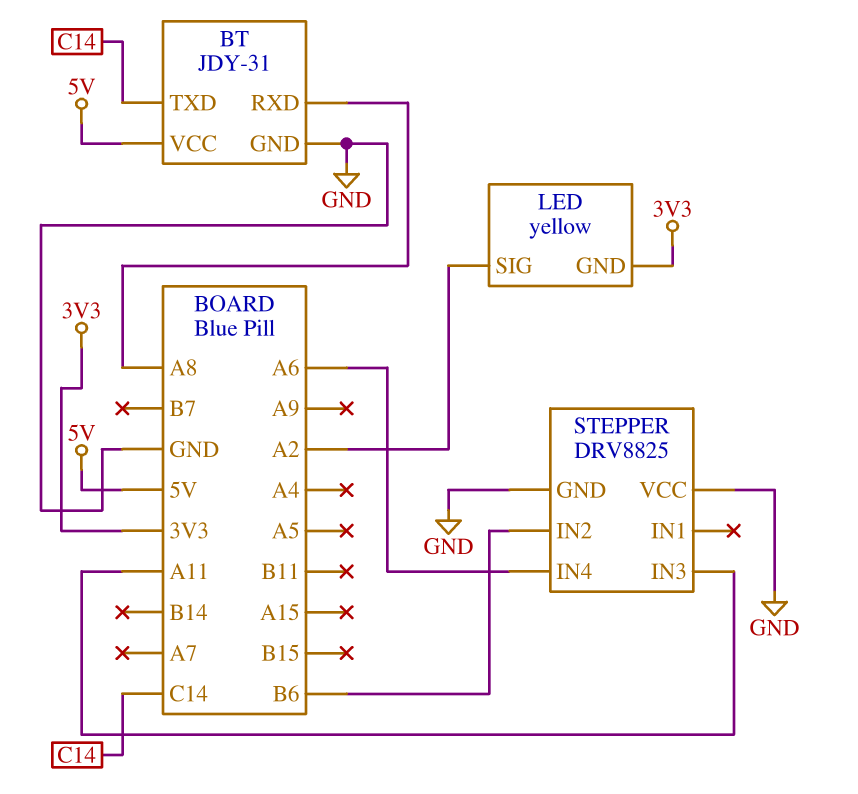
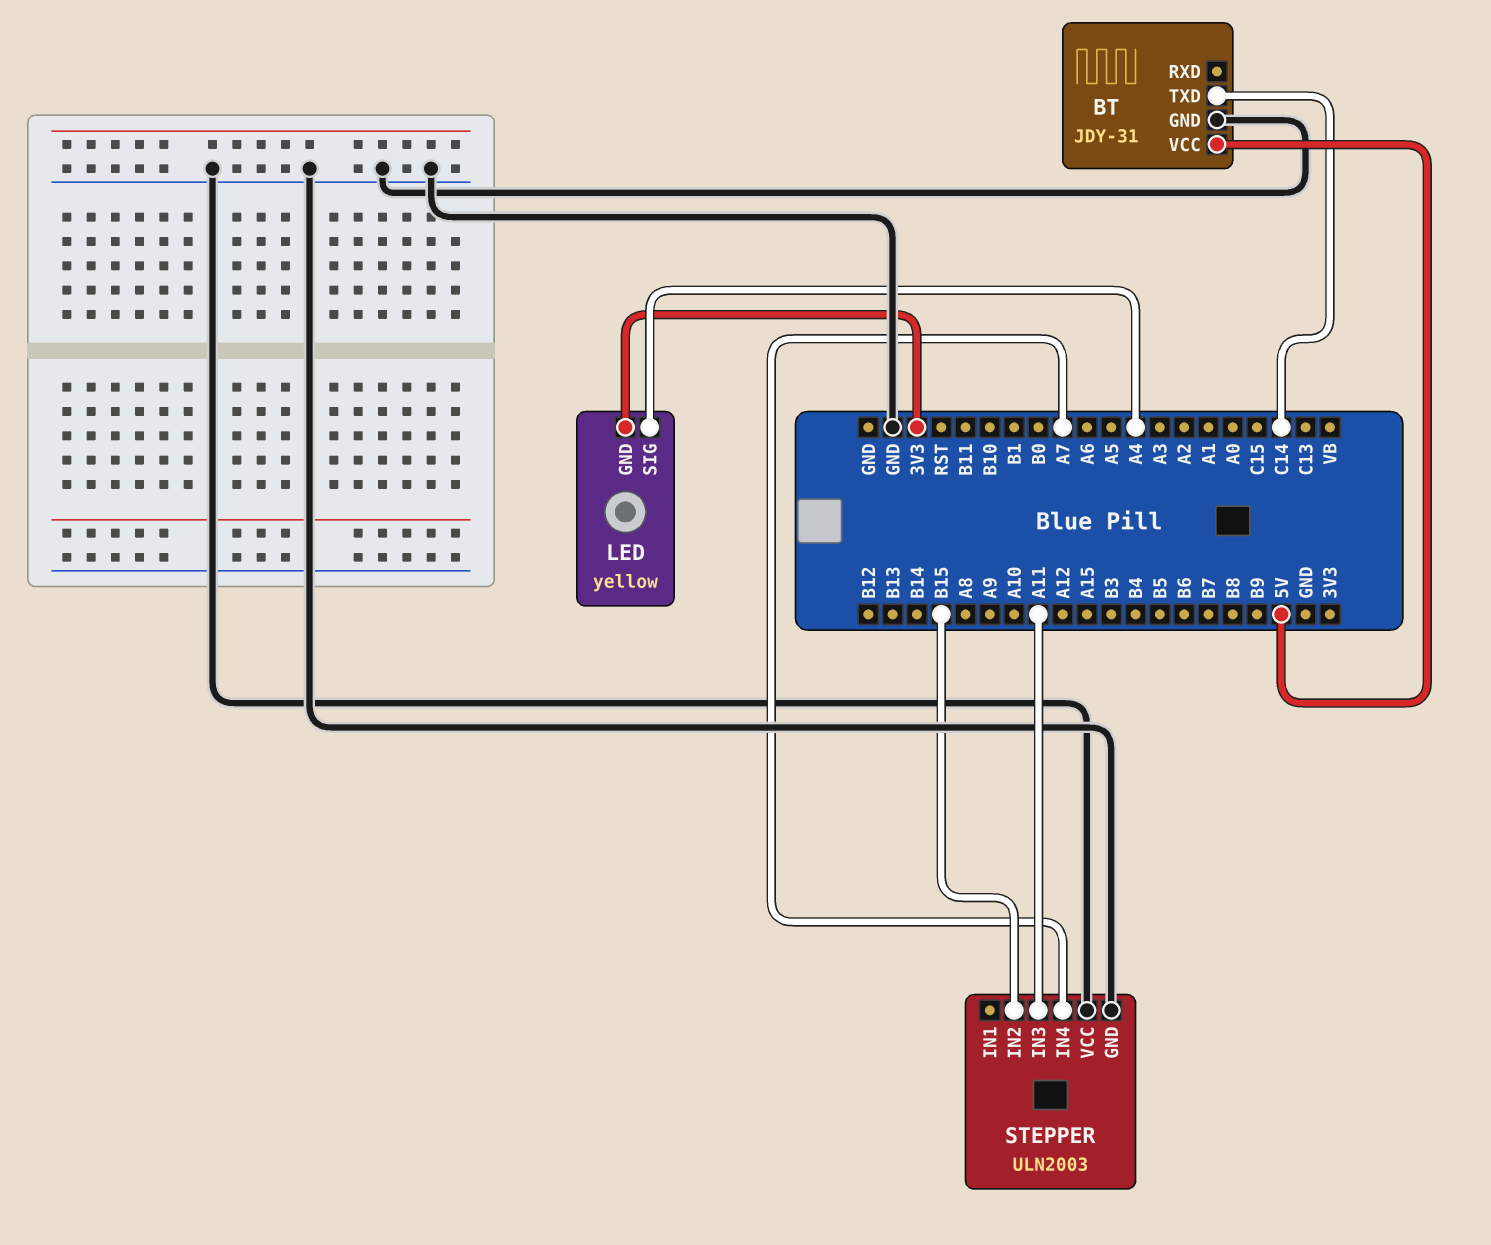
BT pin RXD: A8 -> none
LED pin SIG: A2 -> A4
STEPPER: DRV8825 -> ULN2003
STEPPER pin IN2: B6 -> B15
STEPPER pin IN4: A6 -> A7

